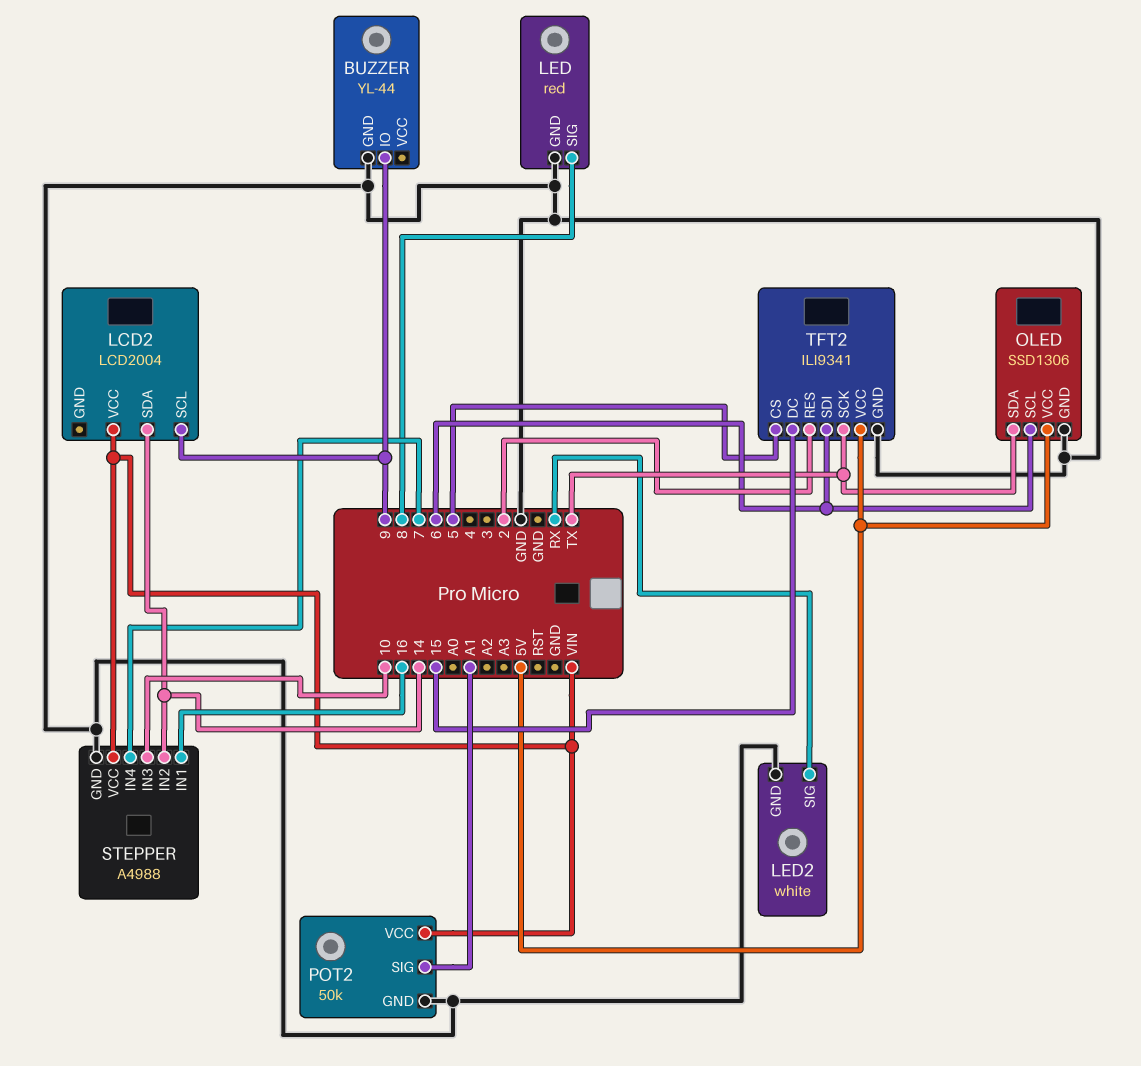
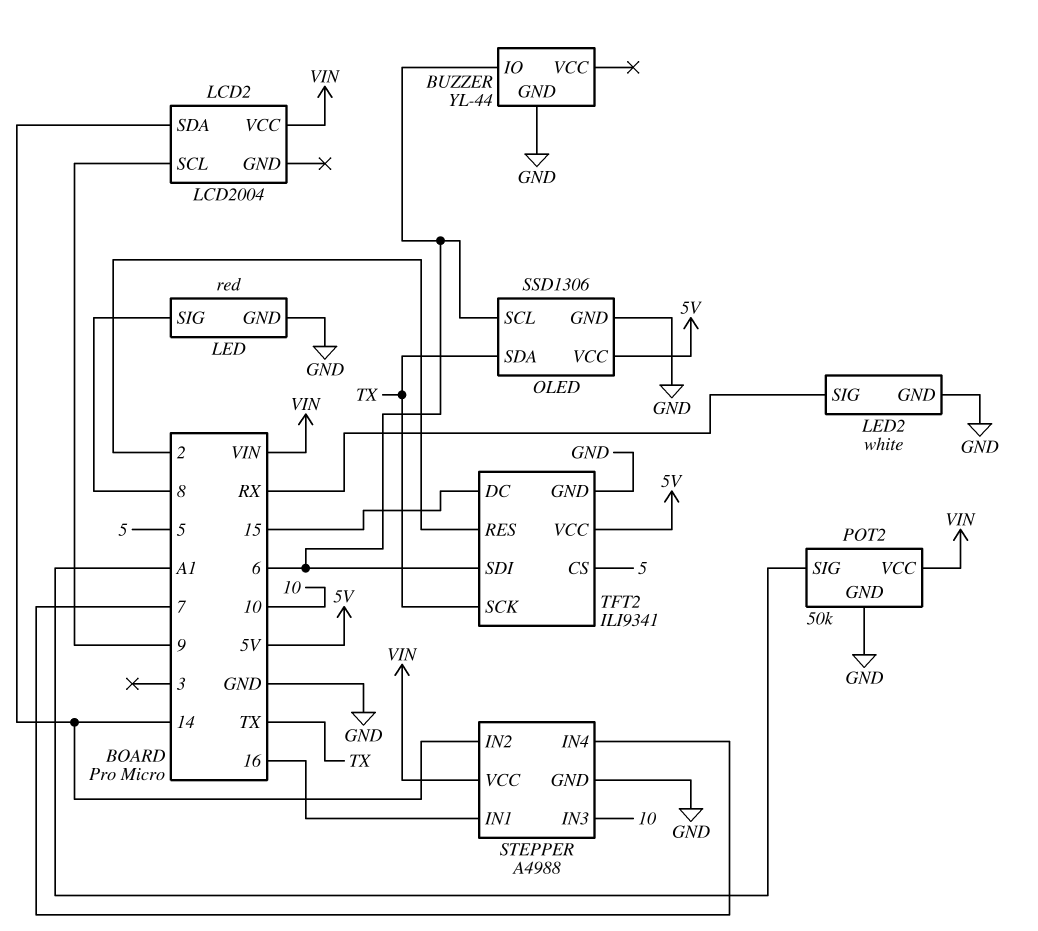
BUZZER pin IO: 9 -> 6

